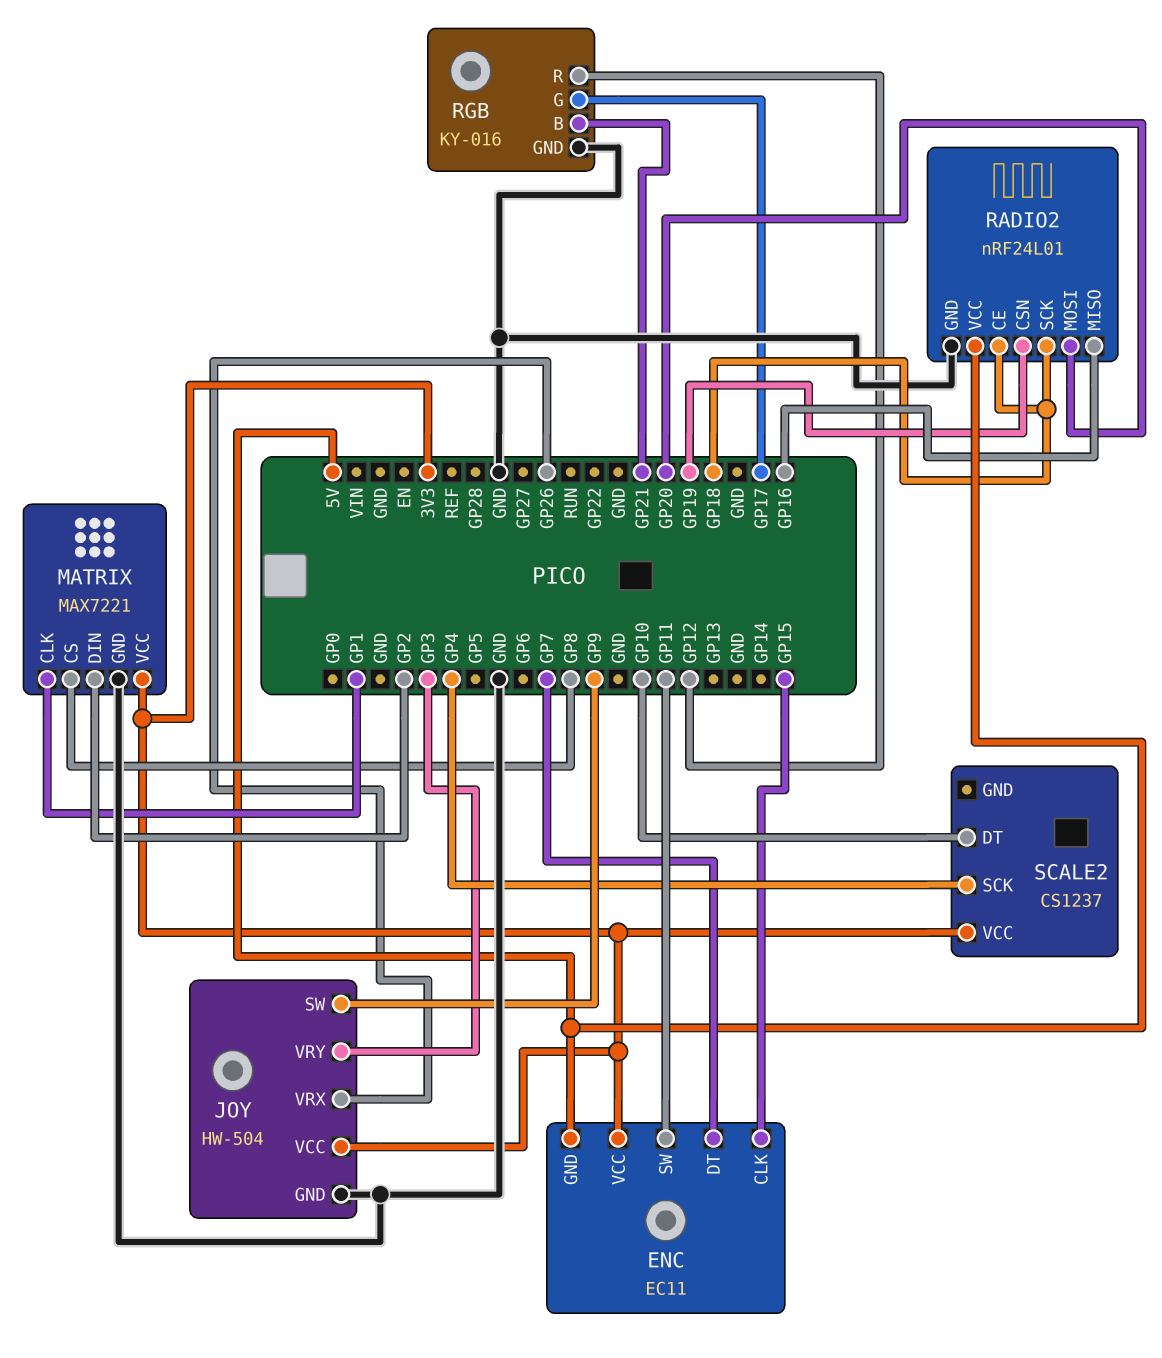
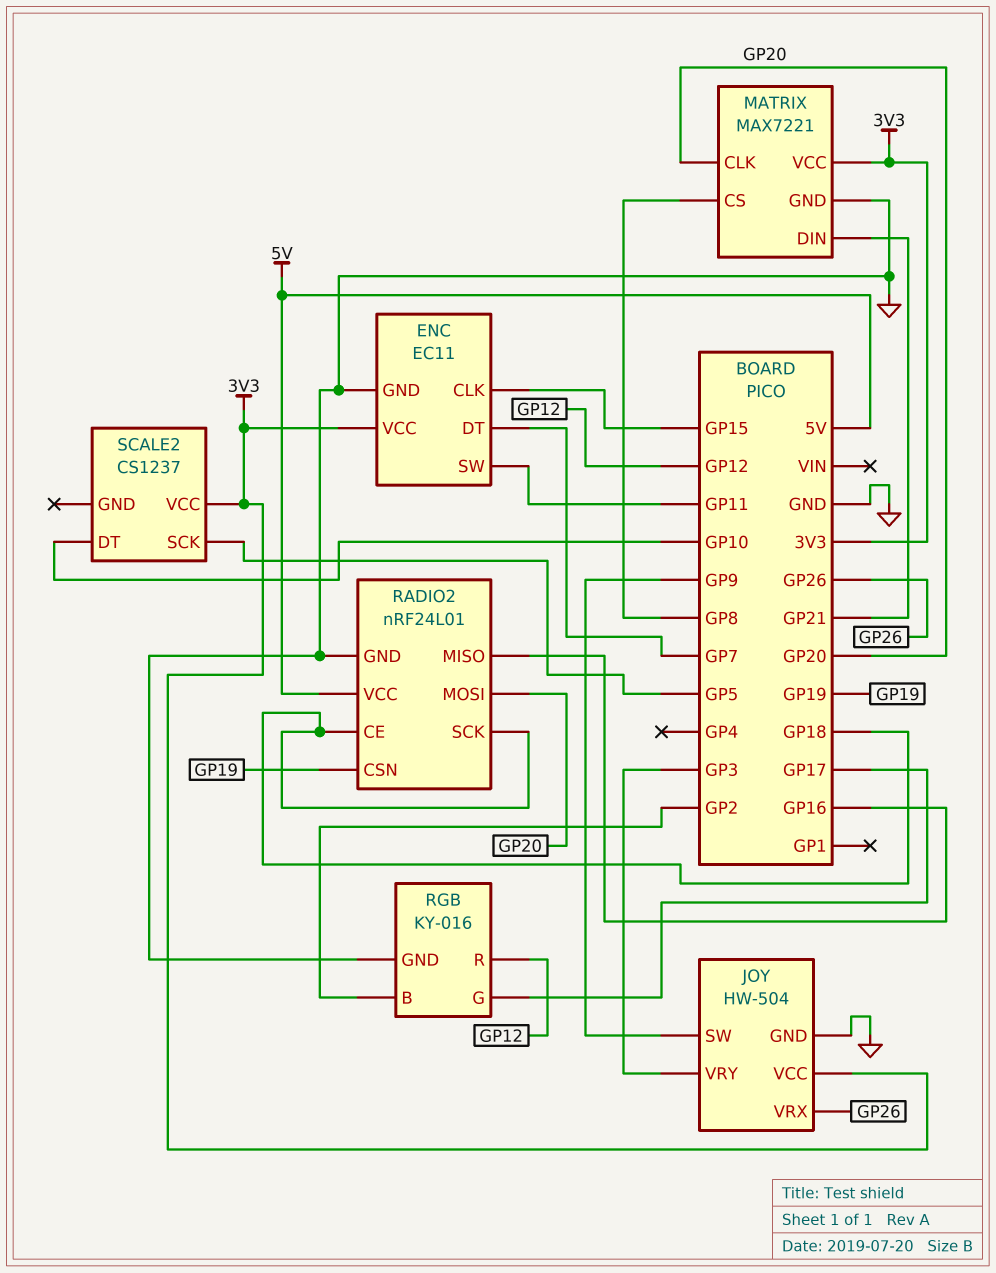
ENC pin GND: 5V -> GND
MATRIX pin CLK: GP1 -> GP20
MATRIX pin DIN: GP2 -> GP21
RGB pin B: GP21 -> GP2
SCALE2 pin SCK: GP4 -> GP5

